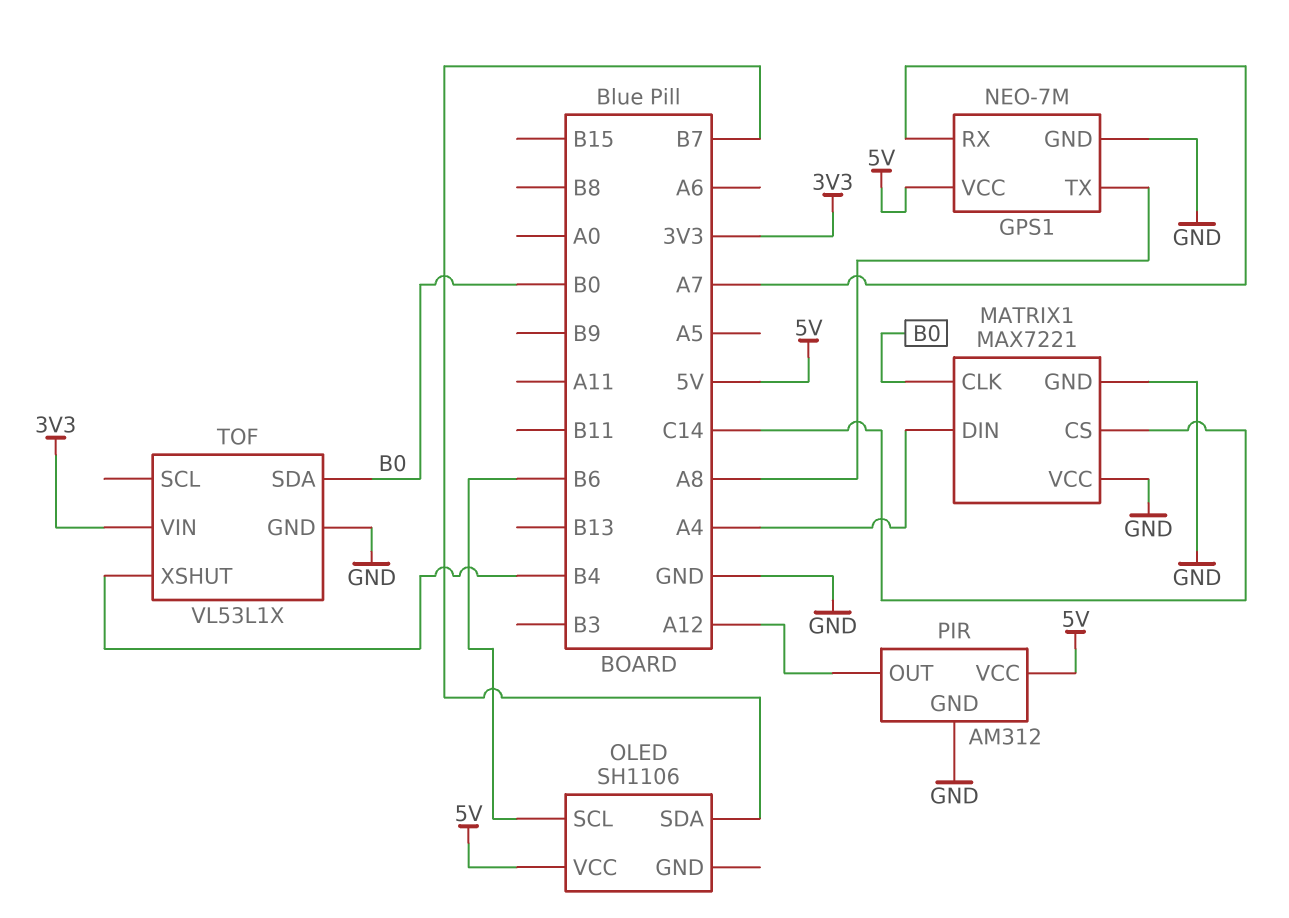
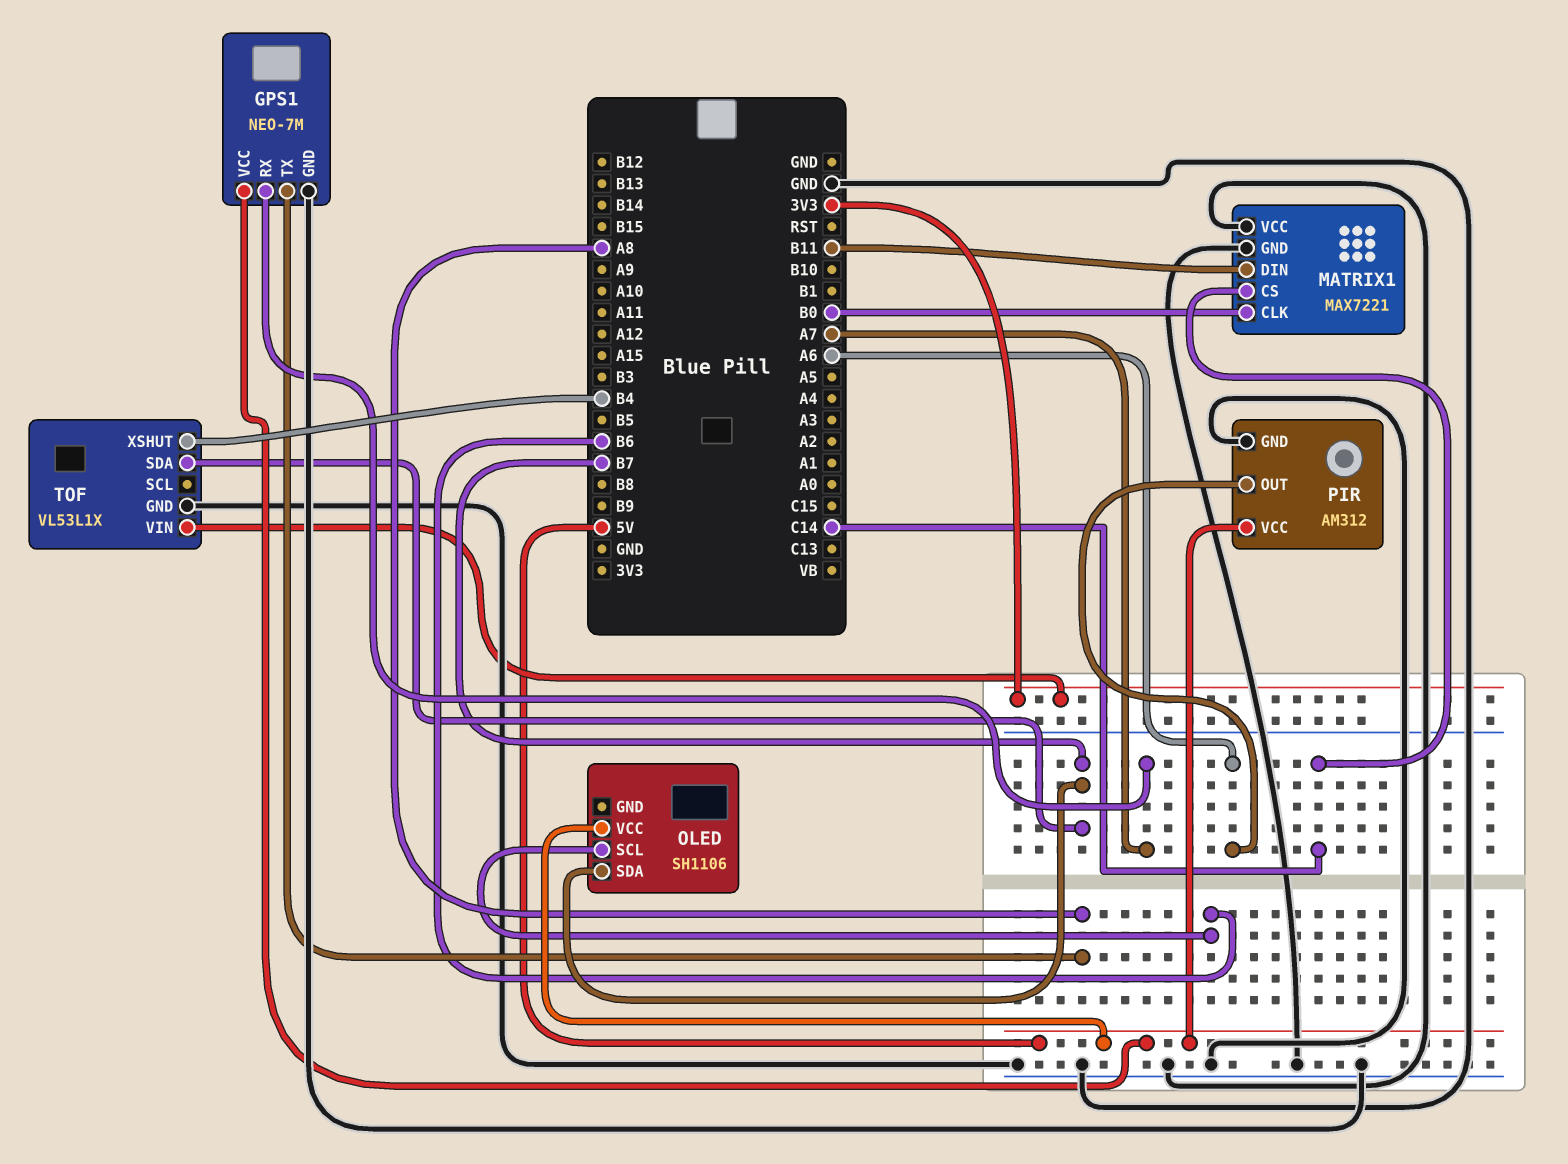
MATRIX1 pin DIN: A4 -> B11
PIR pin OUT: A12 -> A6
TOF pin SDA: B0 -> B7

